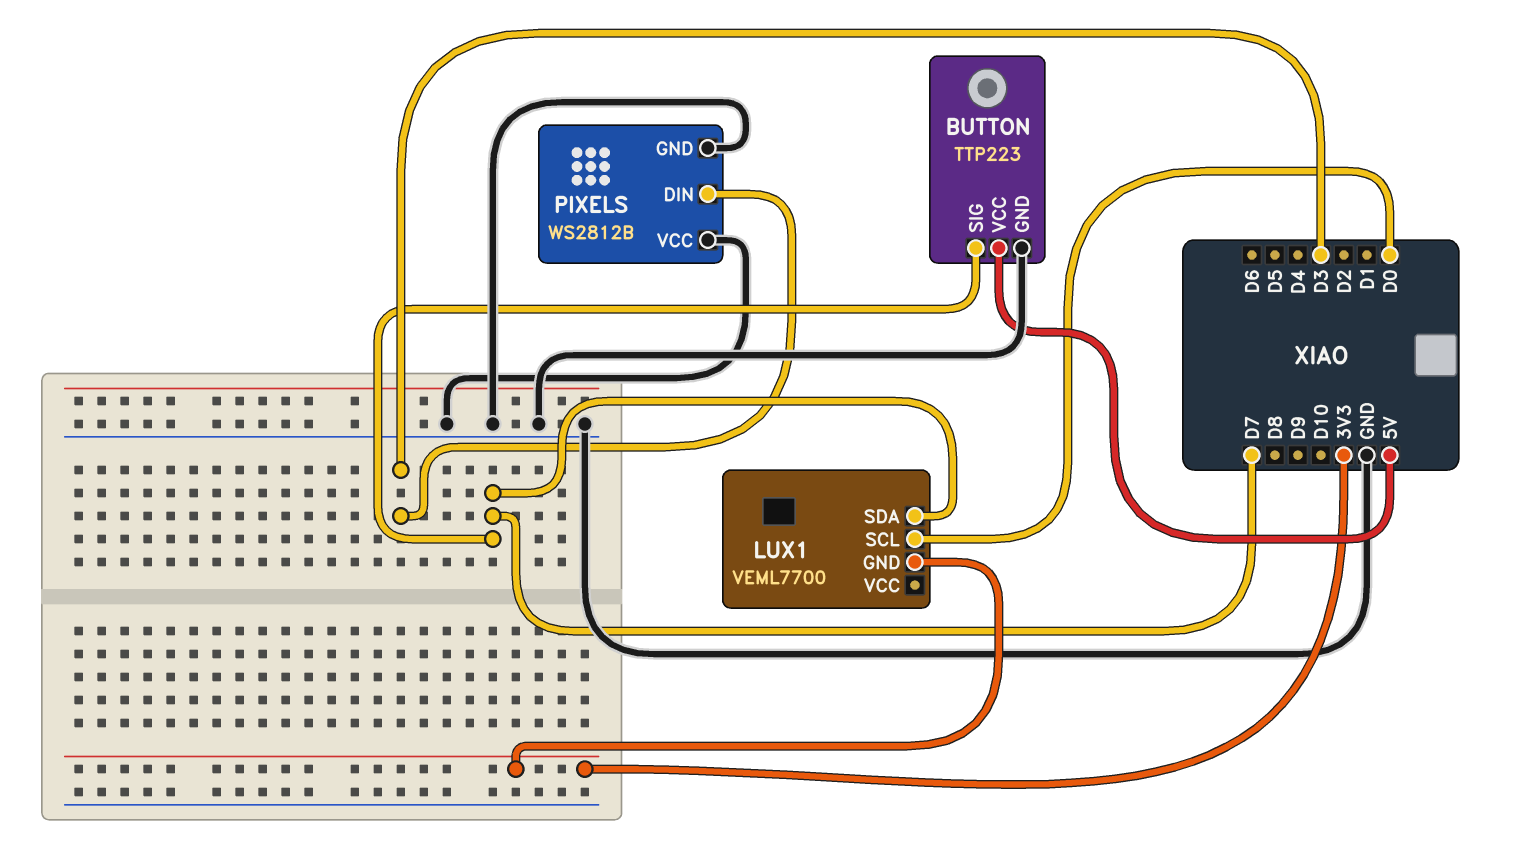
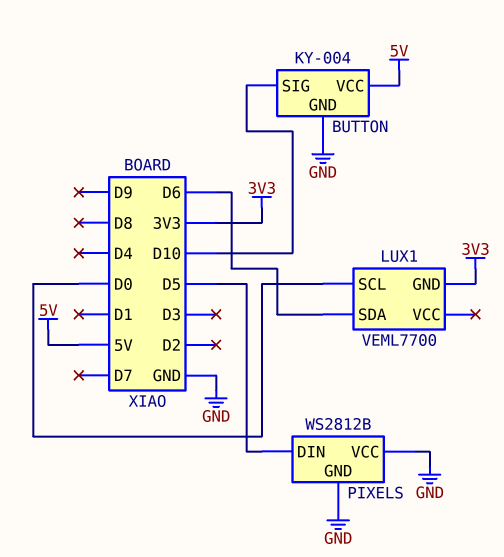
BUTTON: TTP223 -> KY-004
BUTTON pin SIG: D7 -> D10
LUX1 pin SDA: D7 -> D6
PIXELS pin DIN: D3 -> D5

